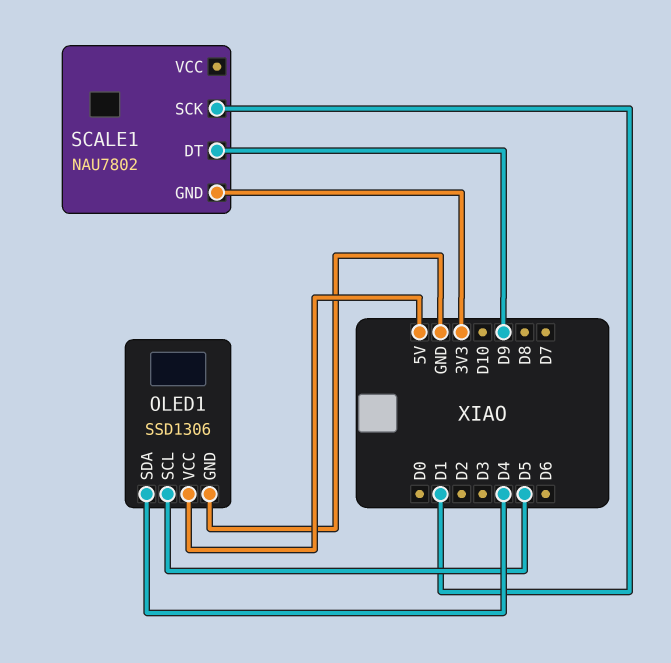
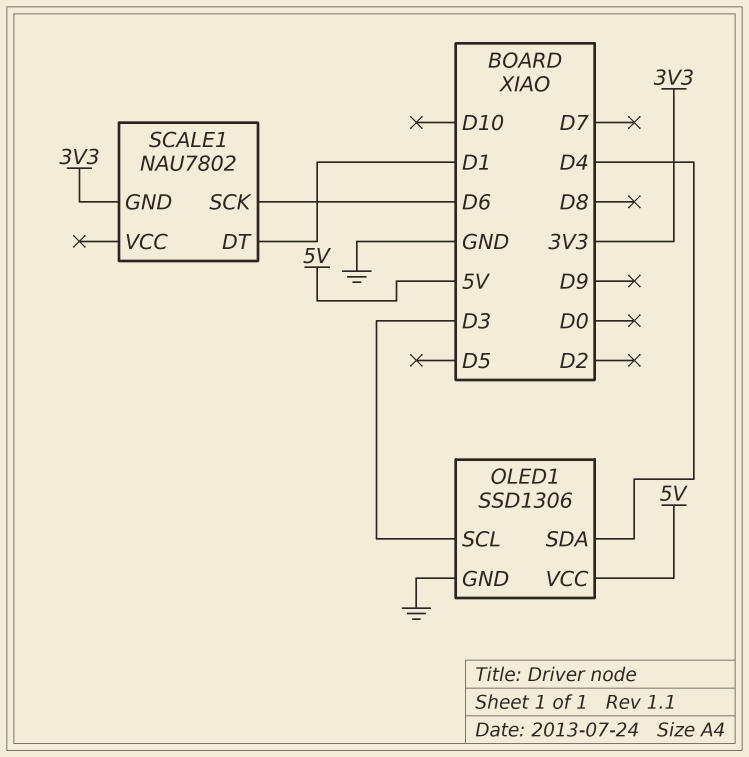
OLED1 pin SCL: D5 -> D3
SCALE1 pin DT: D9 -> D1
SCALE1 pin SCK: D1 -> D6

